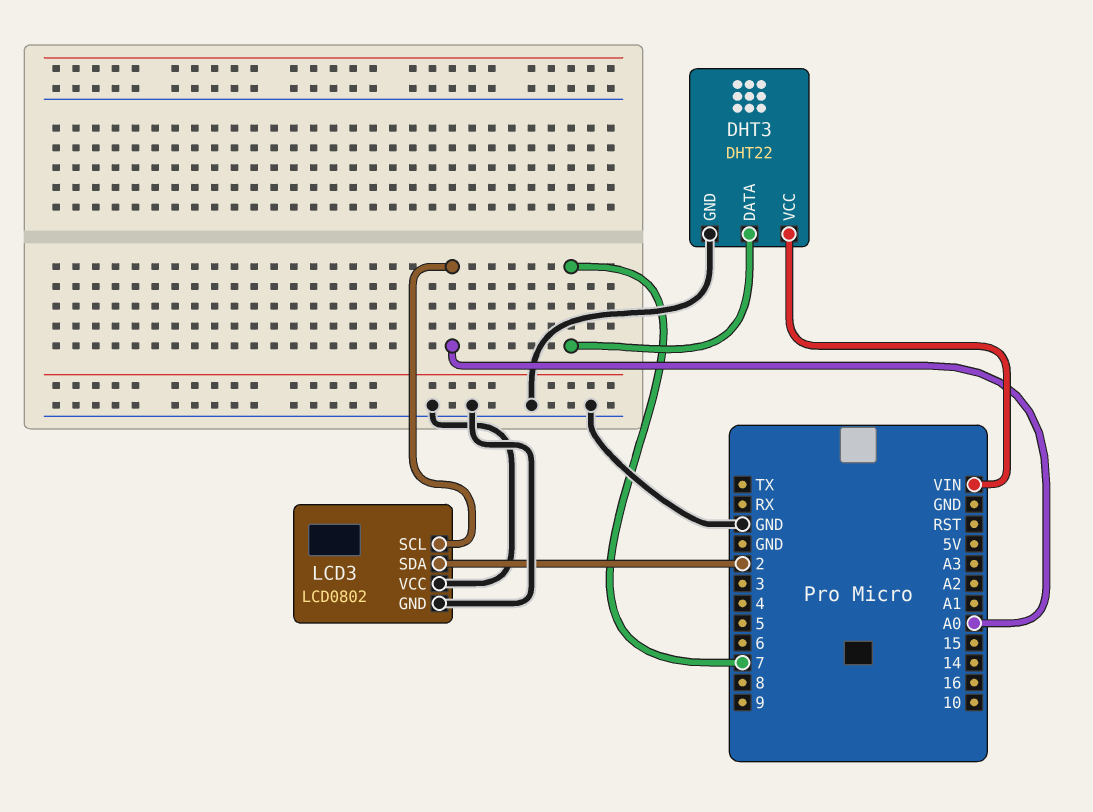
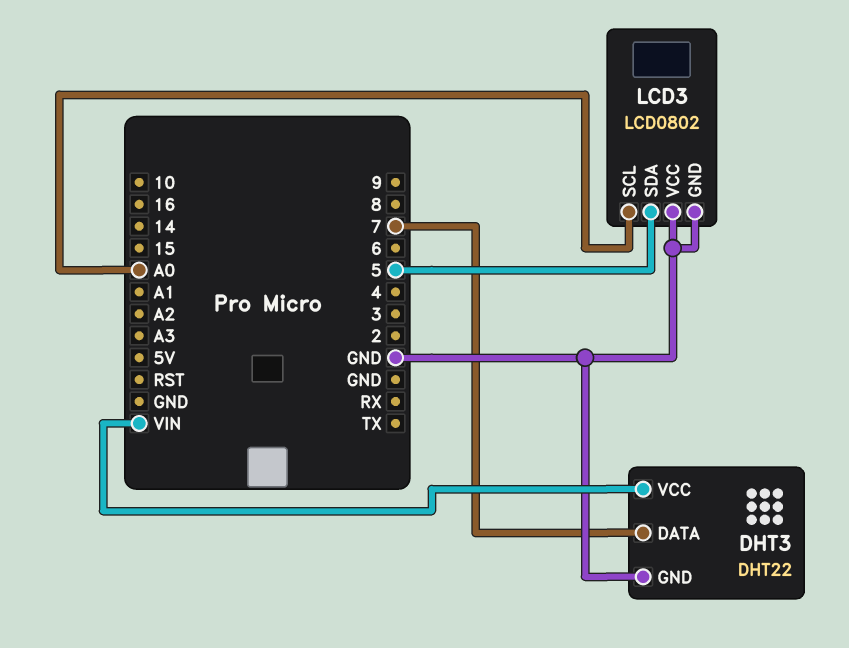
LCD3 pin SDA: 2 -> 5

